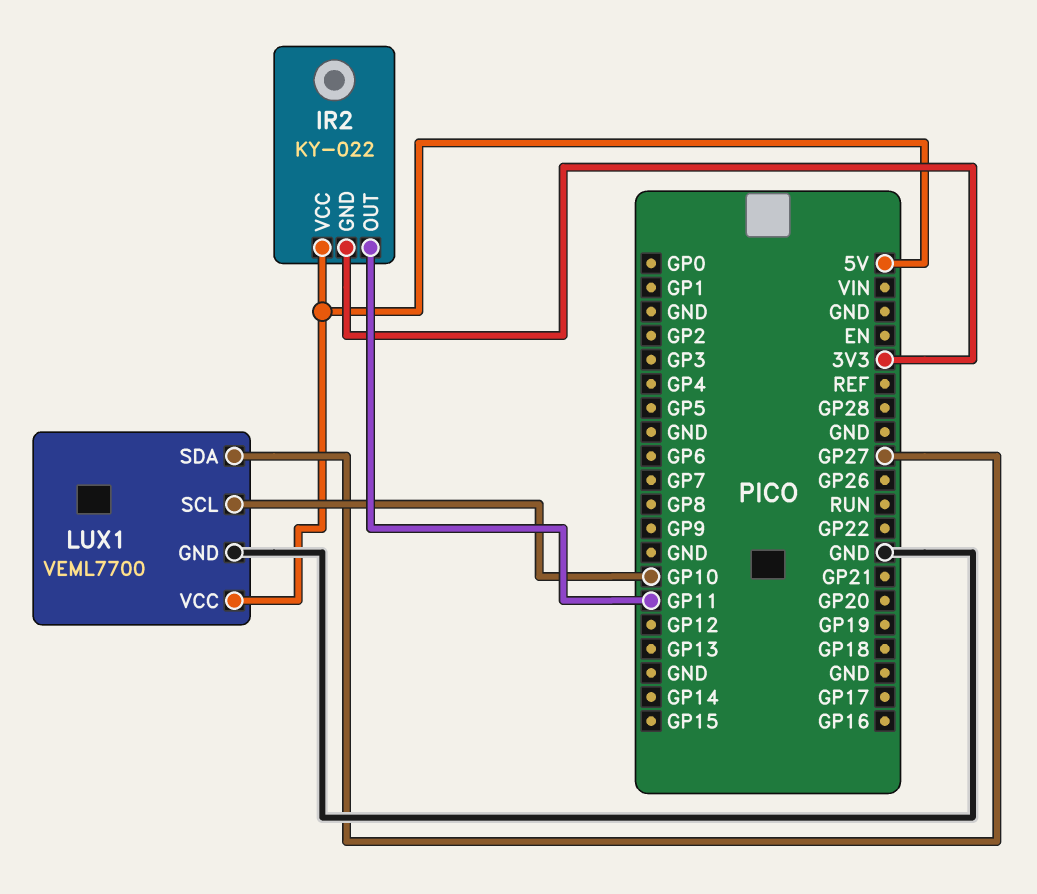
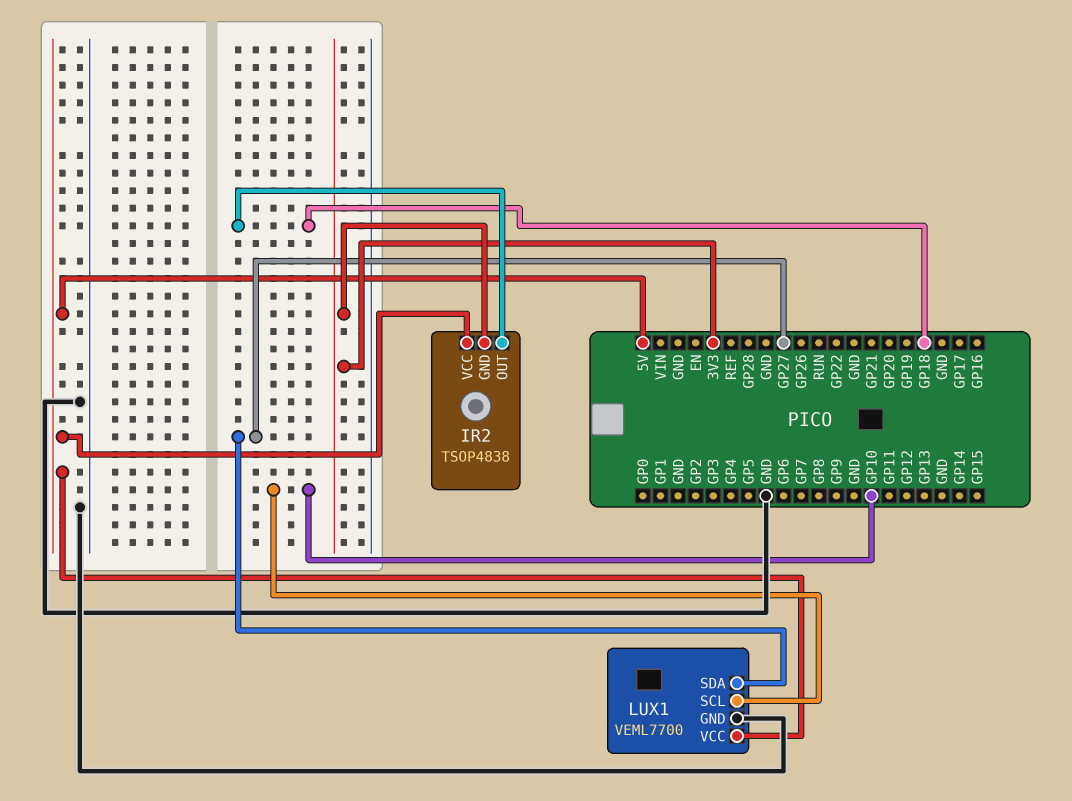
IR2: KY-022 -> TSOP4838
IR2 pin OUT: GP11 -> GP18

